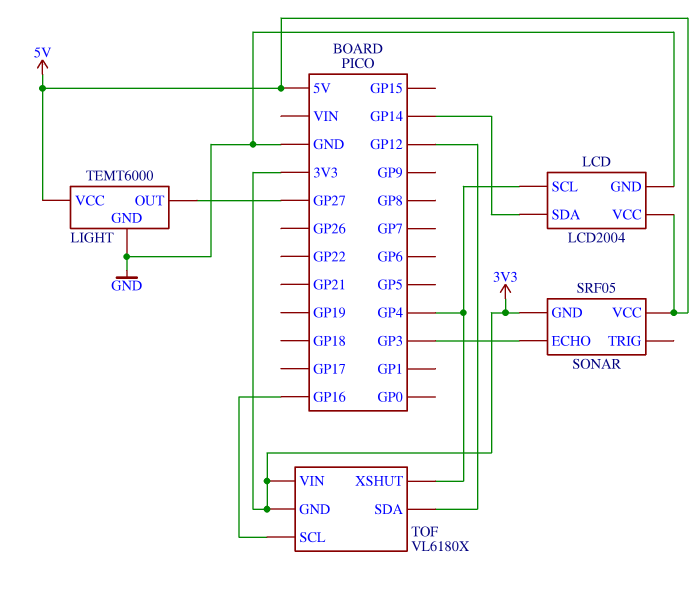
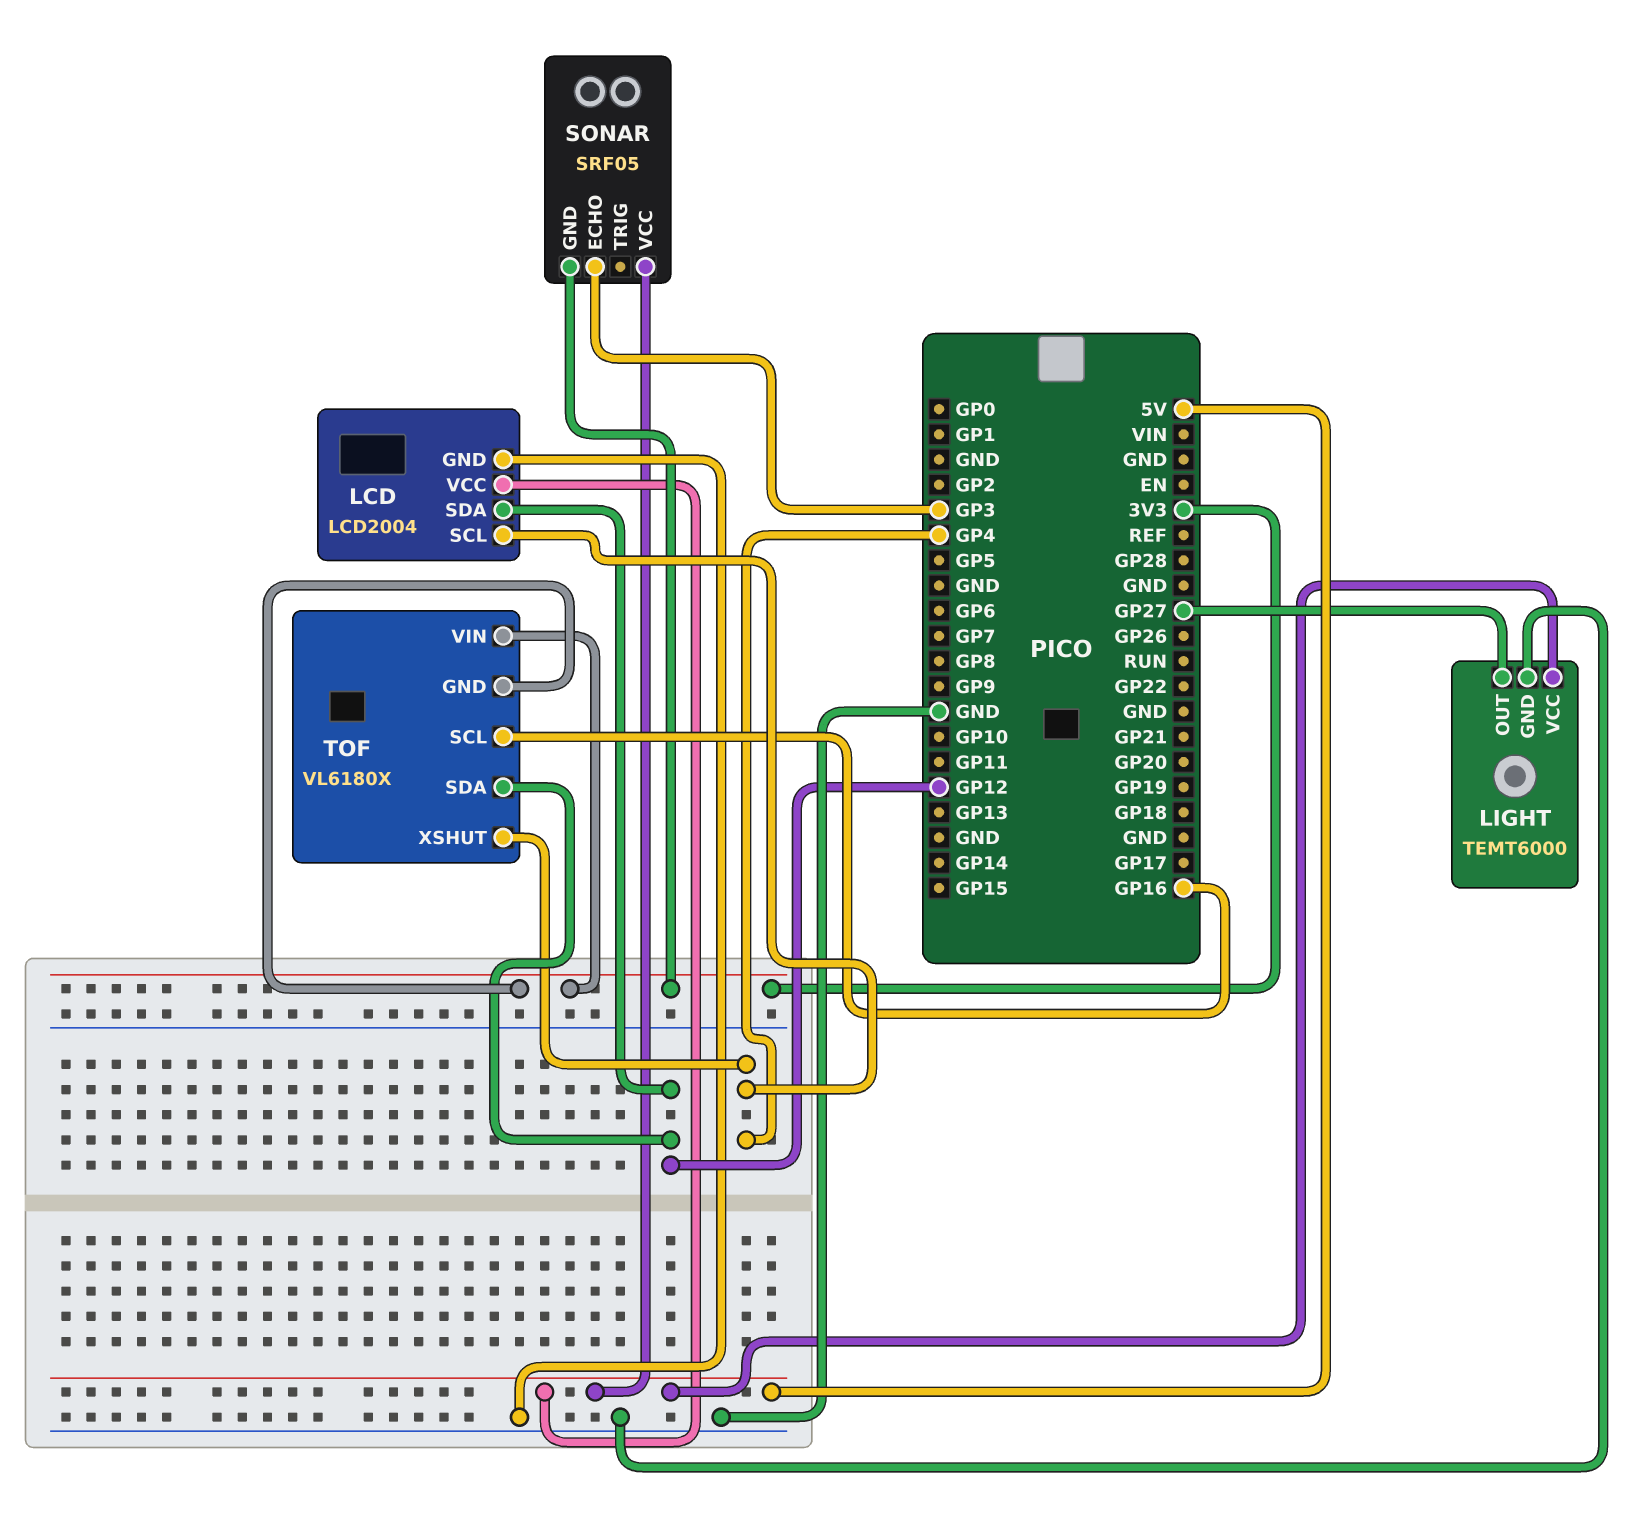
LCD pin SDA: GP14 -> GP12

